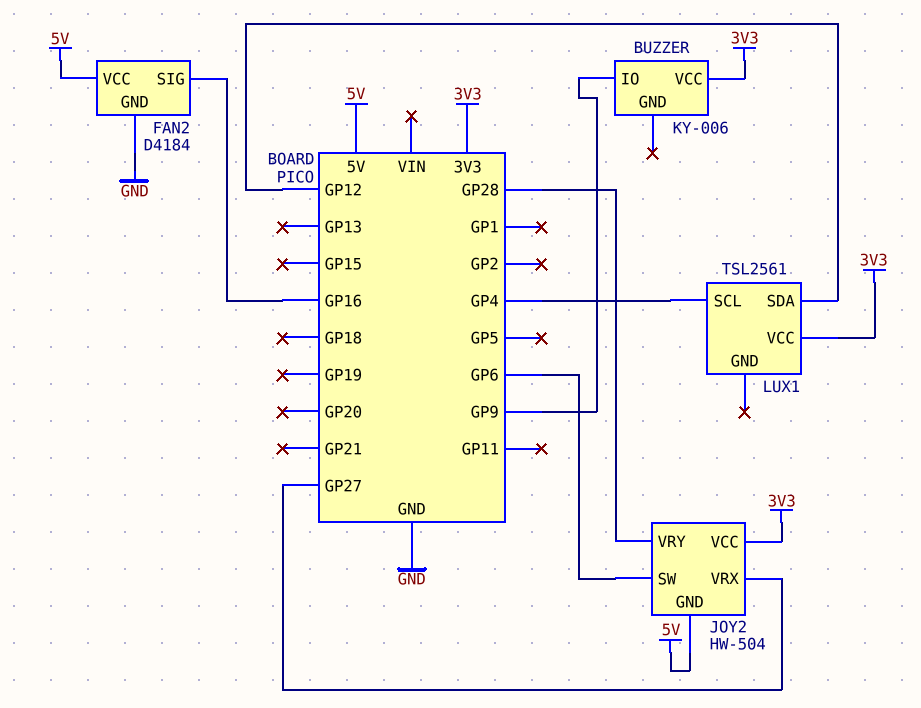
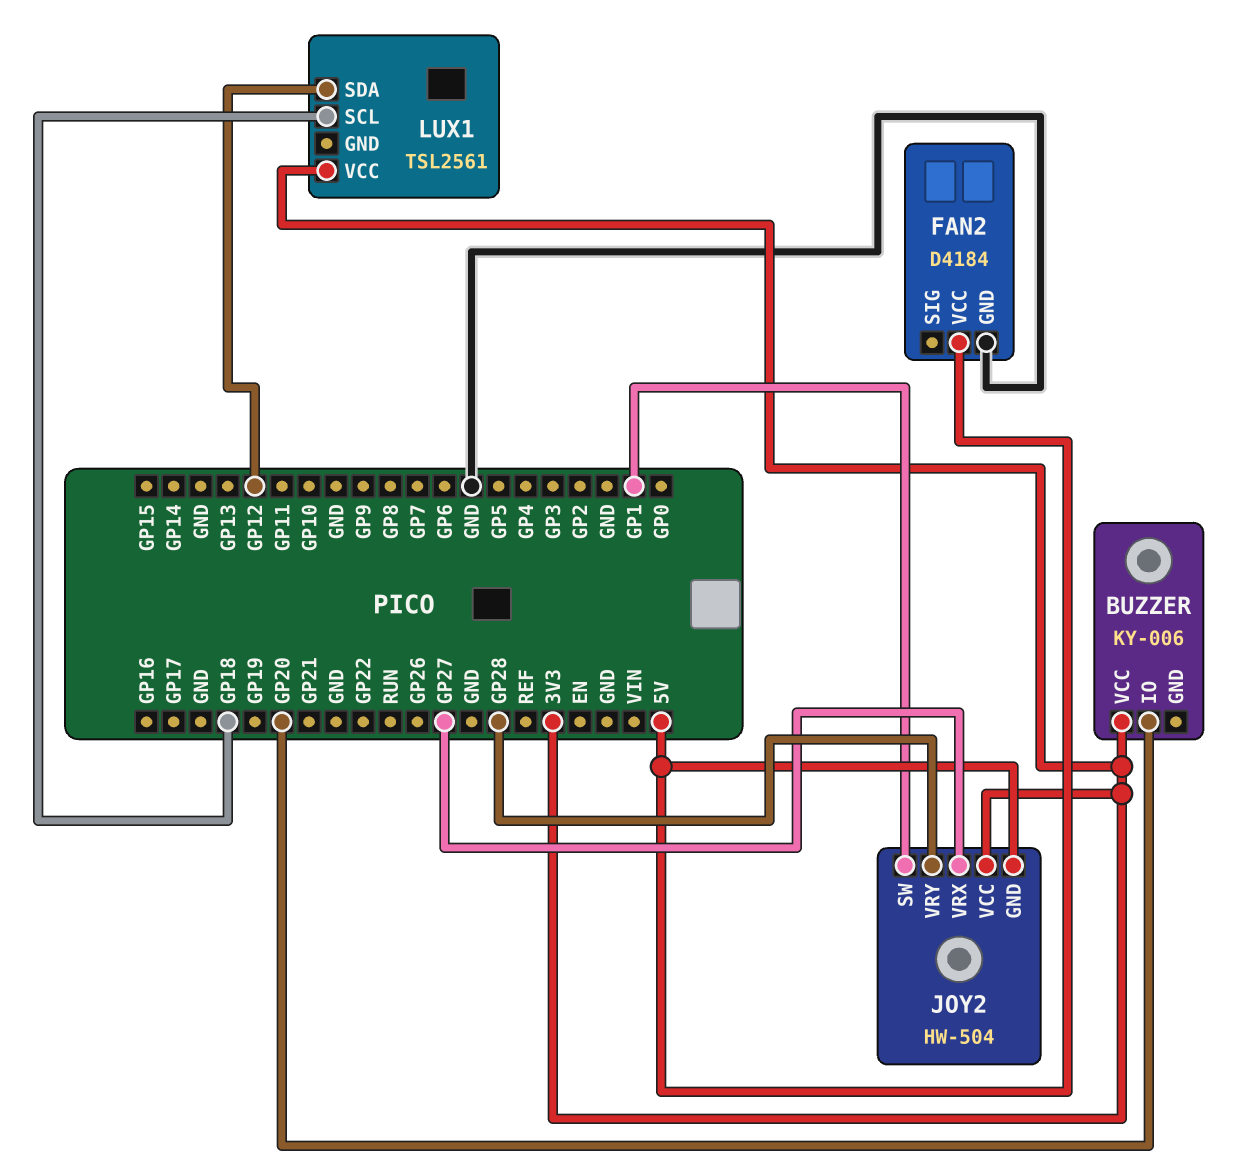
BUZZER pin IO: GP9 -> GP20
FAN2 pin SIG: GP16 -> none
JOY2 pin SW: GP6 -> GP1
LUX1 pin SCL: GP4 -> GP18

